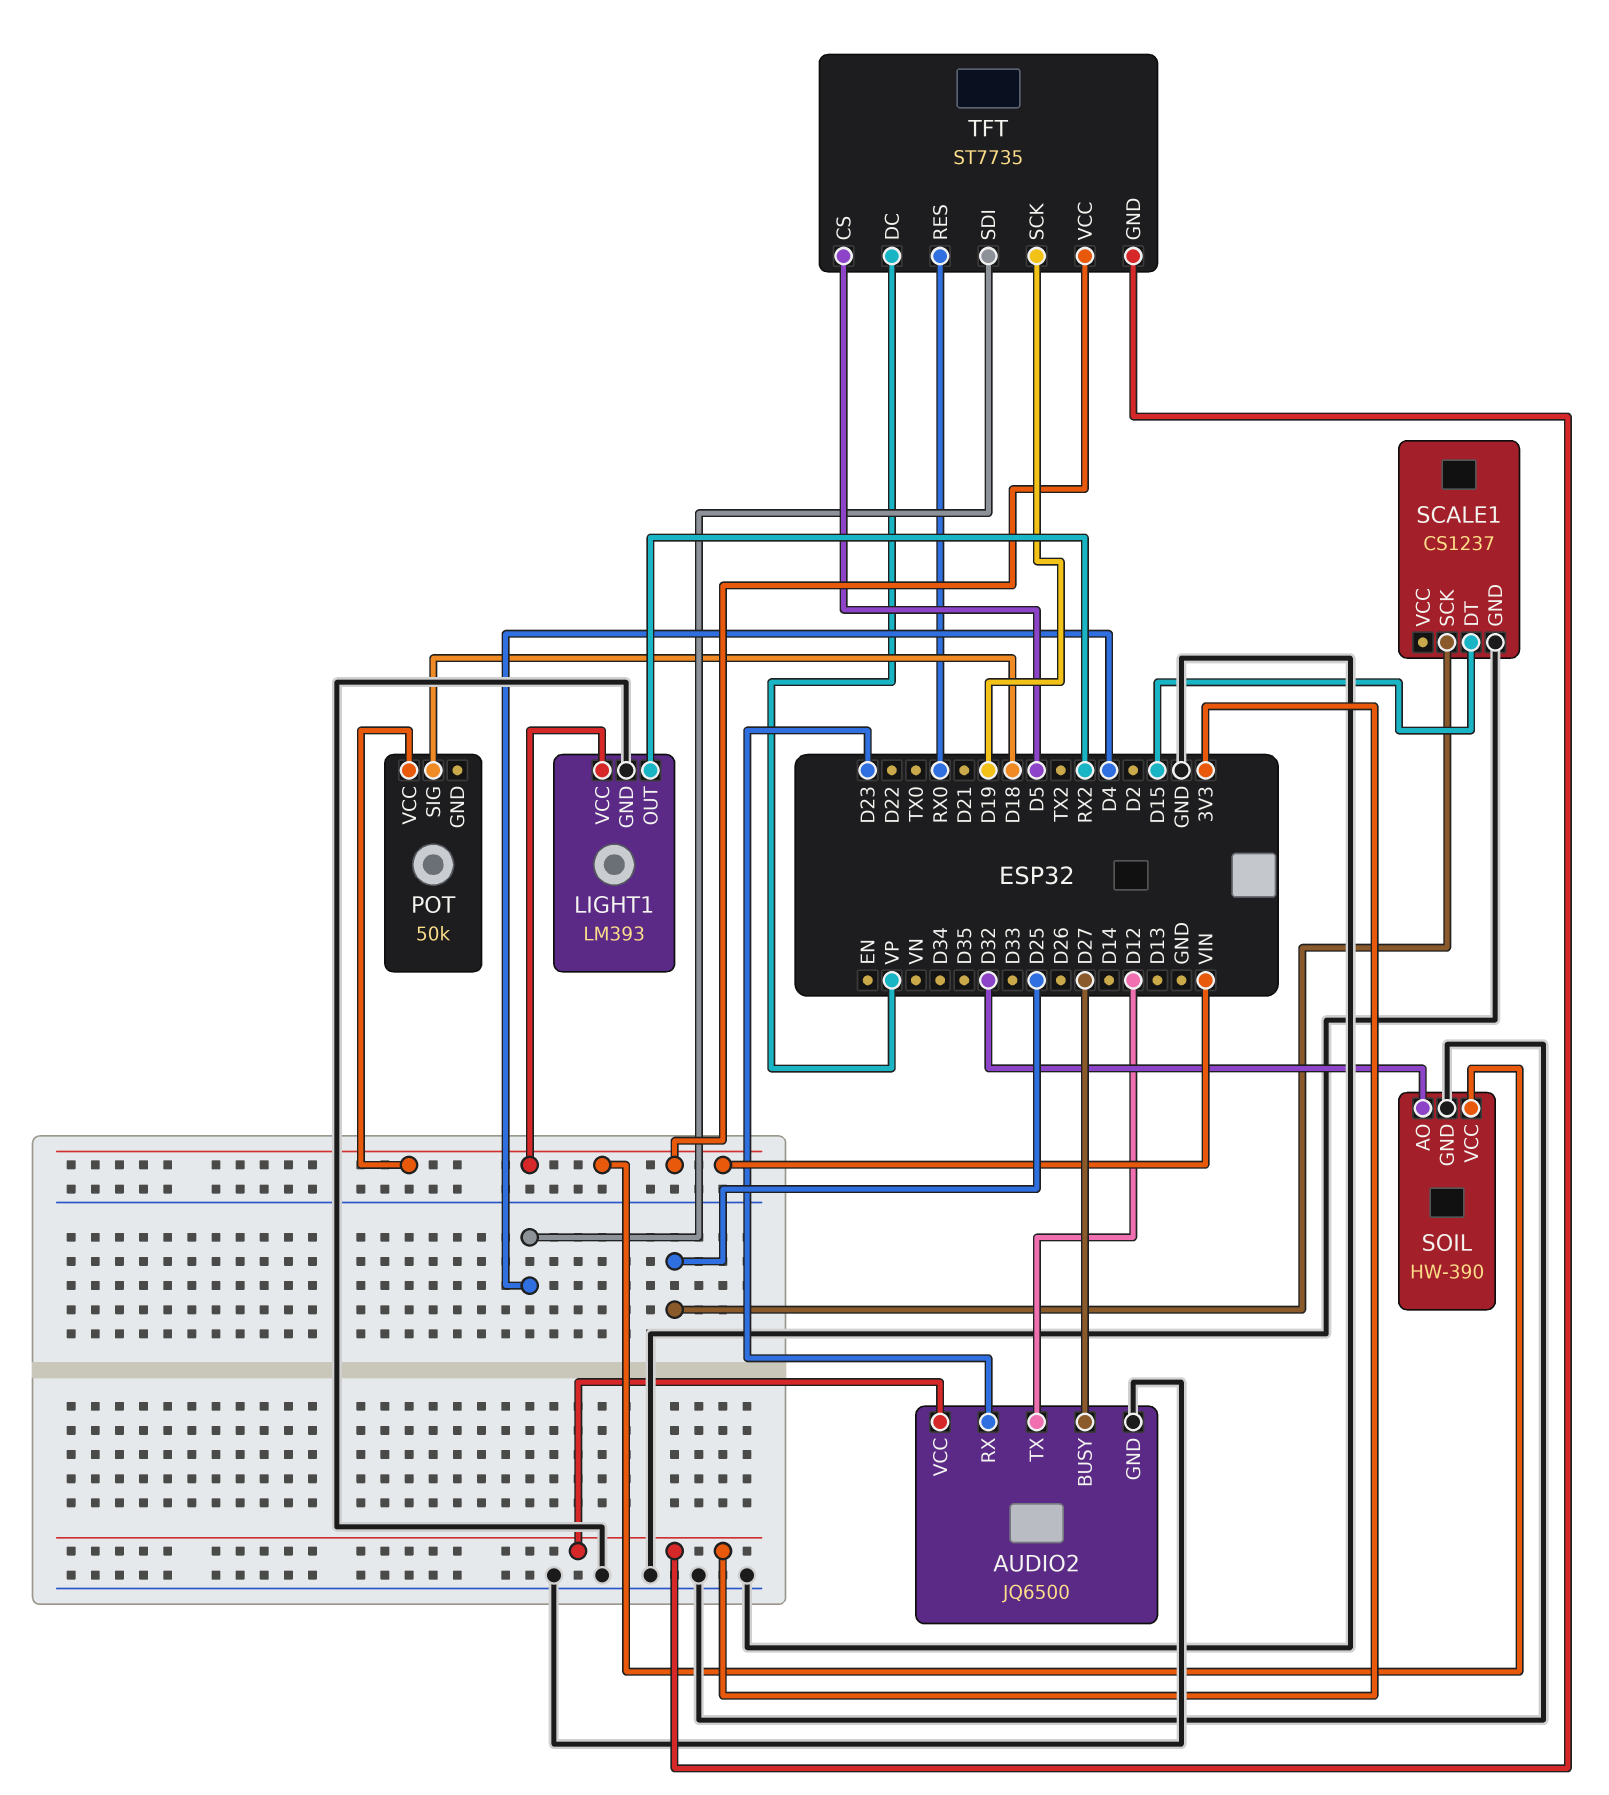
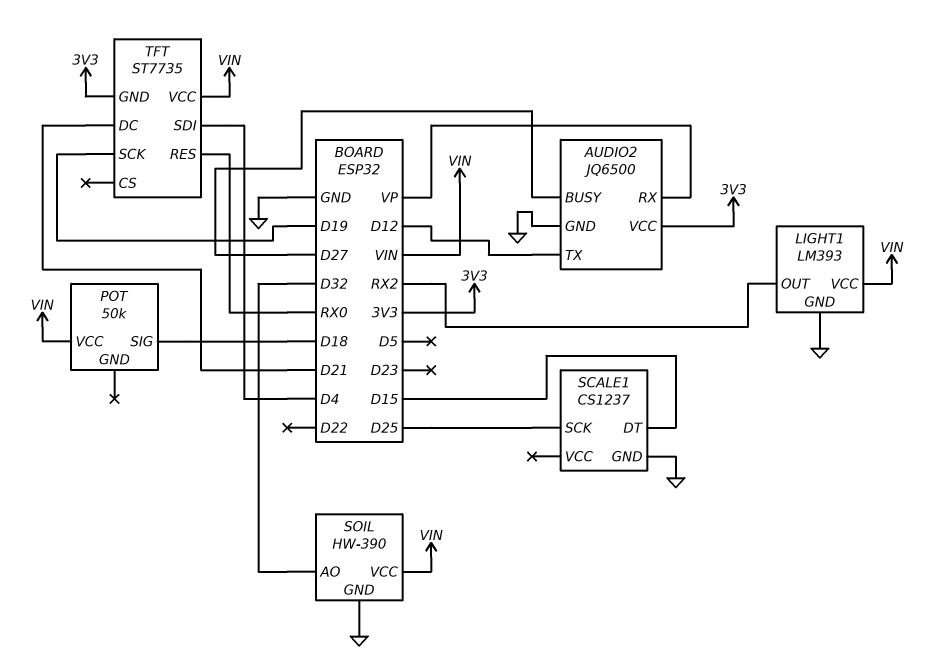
AUDIO2 pin RX: D23 -> VP
TFT pin CS: D5 -> none
TFT pin DC: VP -> D21

